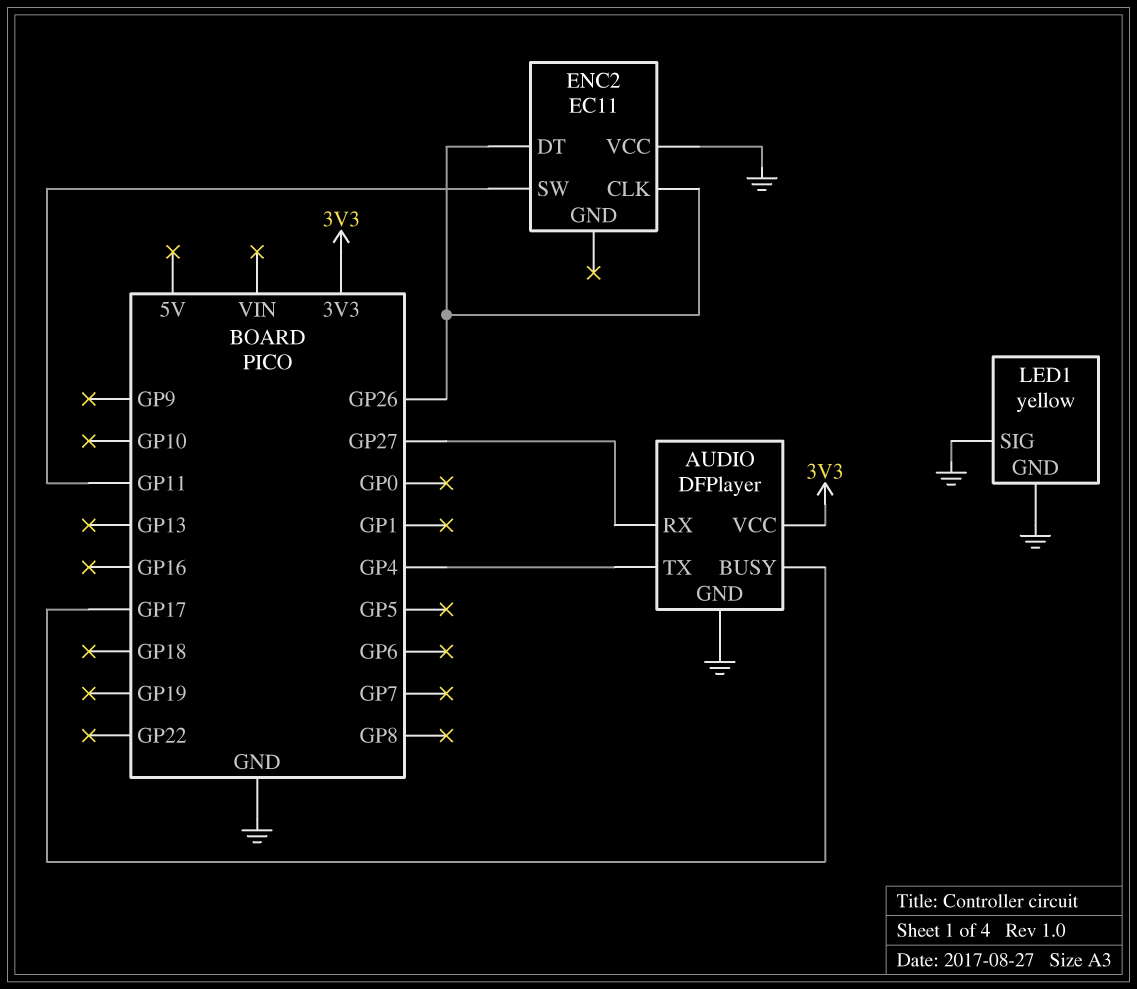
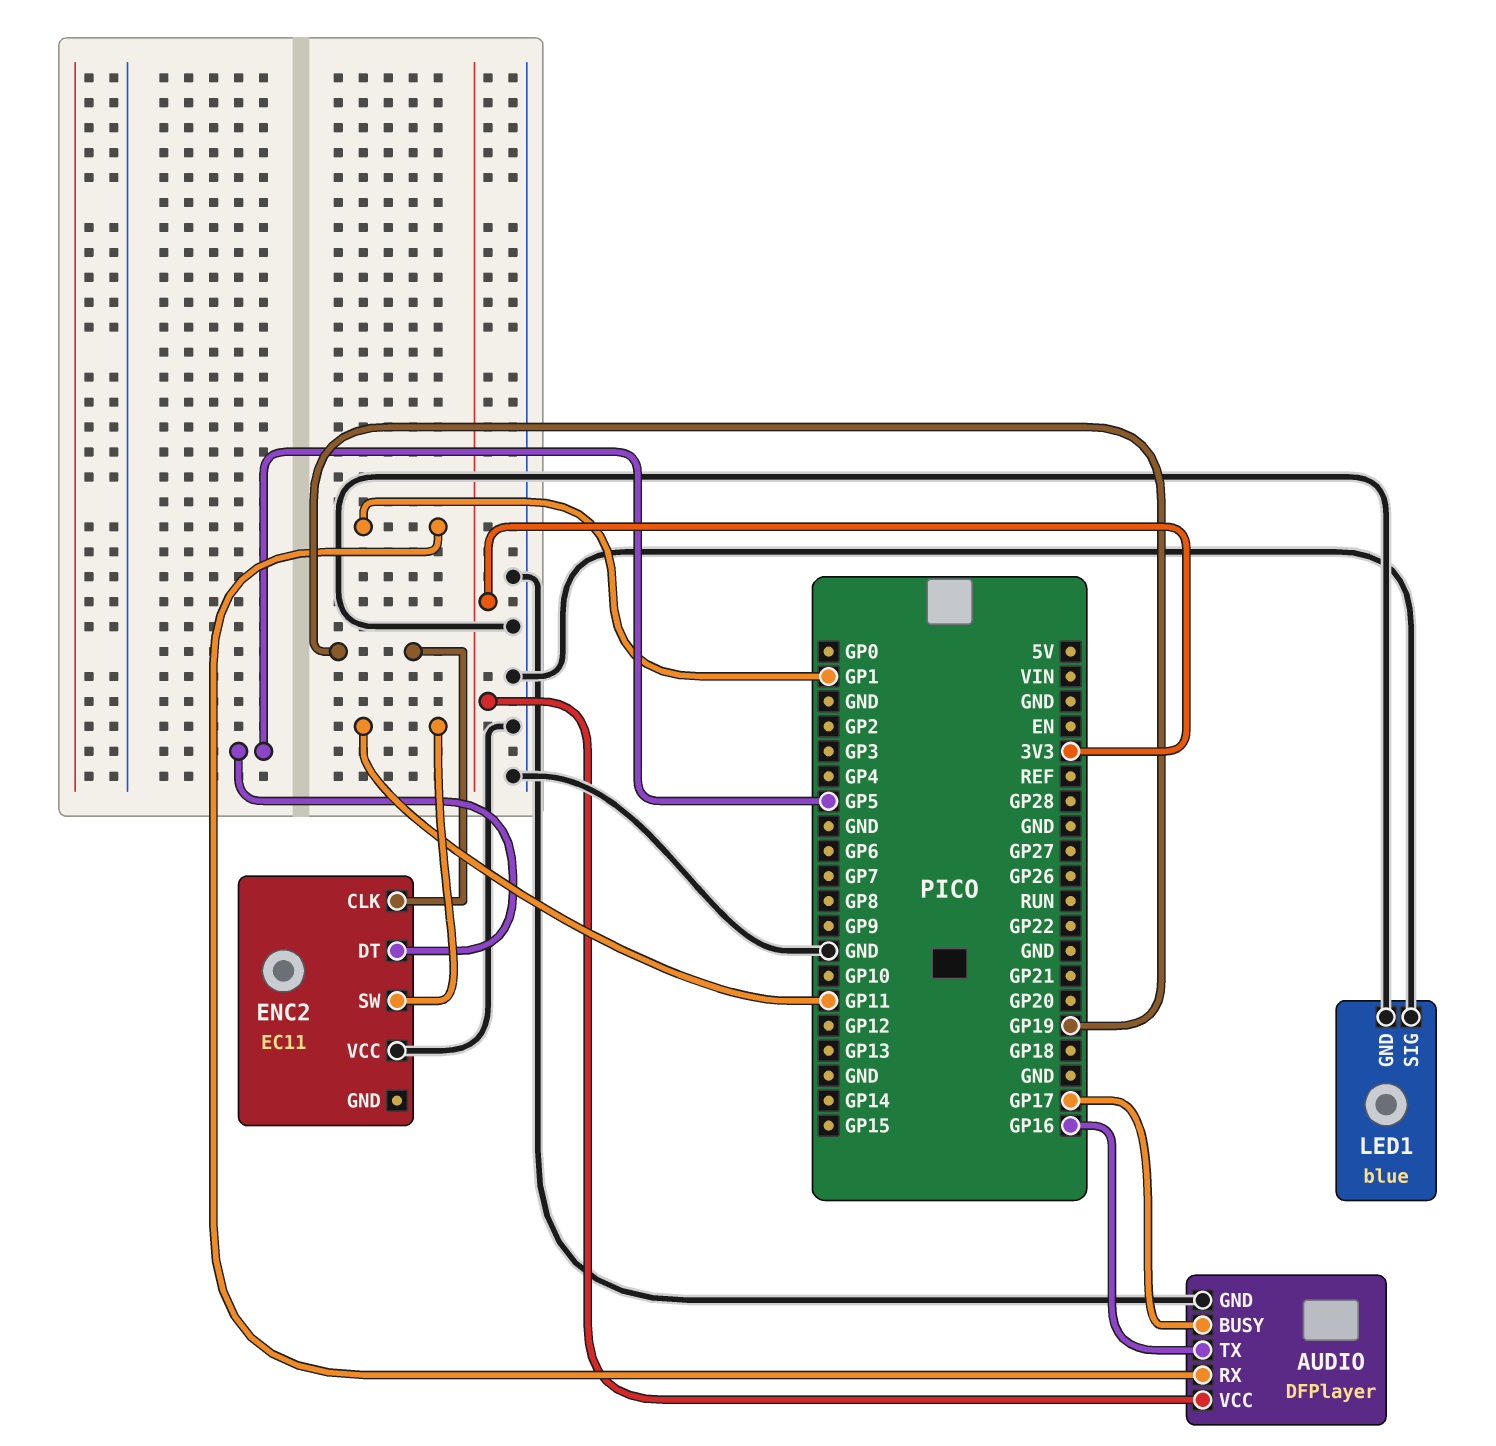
AUDIO pin RX: GP27 -> GP1
AUDIO pin TX: GP4 -> GP16
ENC2 pin CLK: GP26 -> GP19
ENC2 pin DT: GP26 -> GP5
LED1: yellow -> blue

